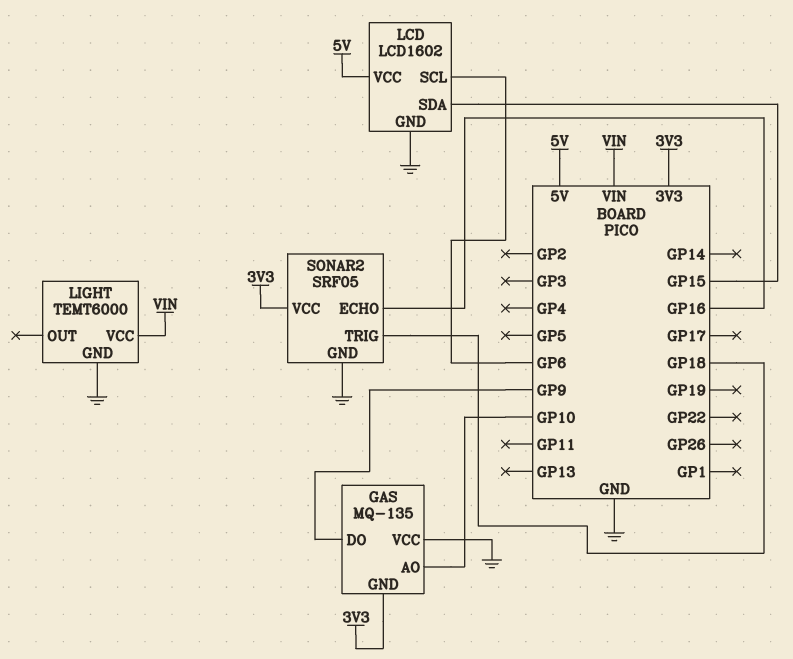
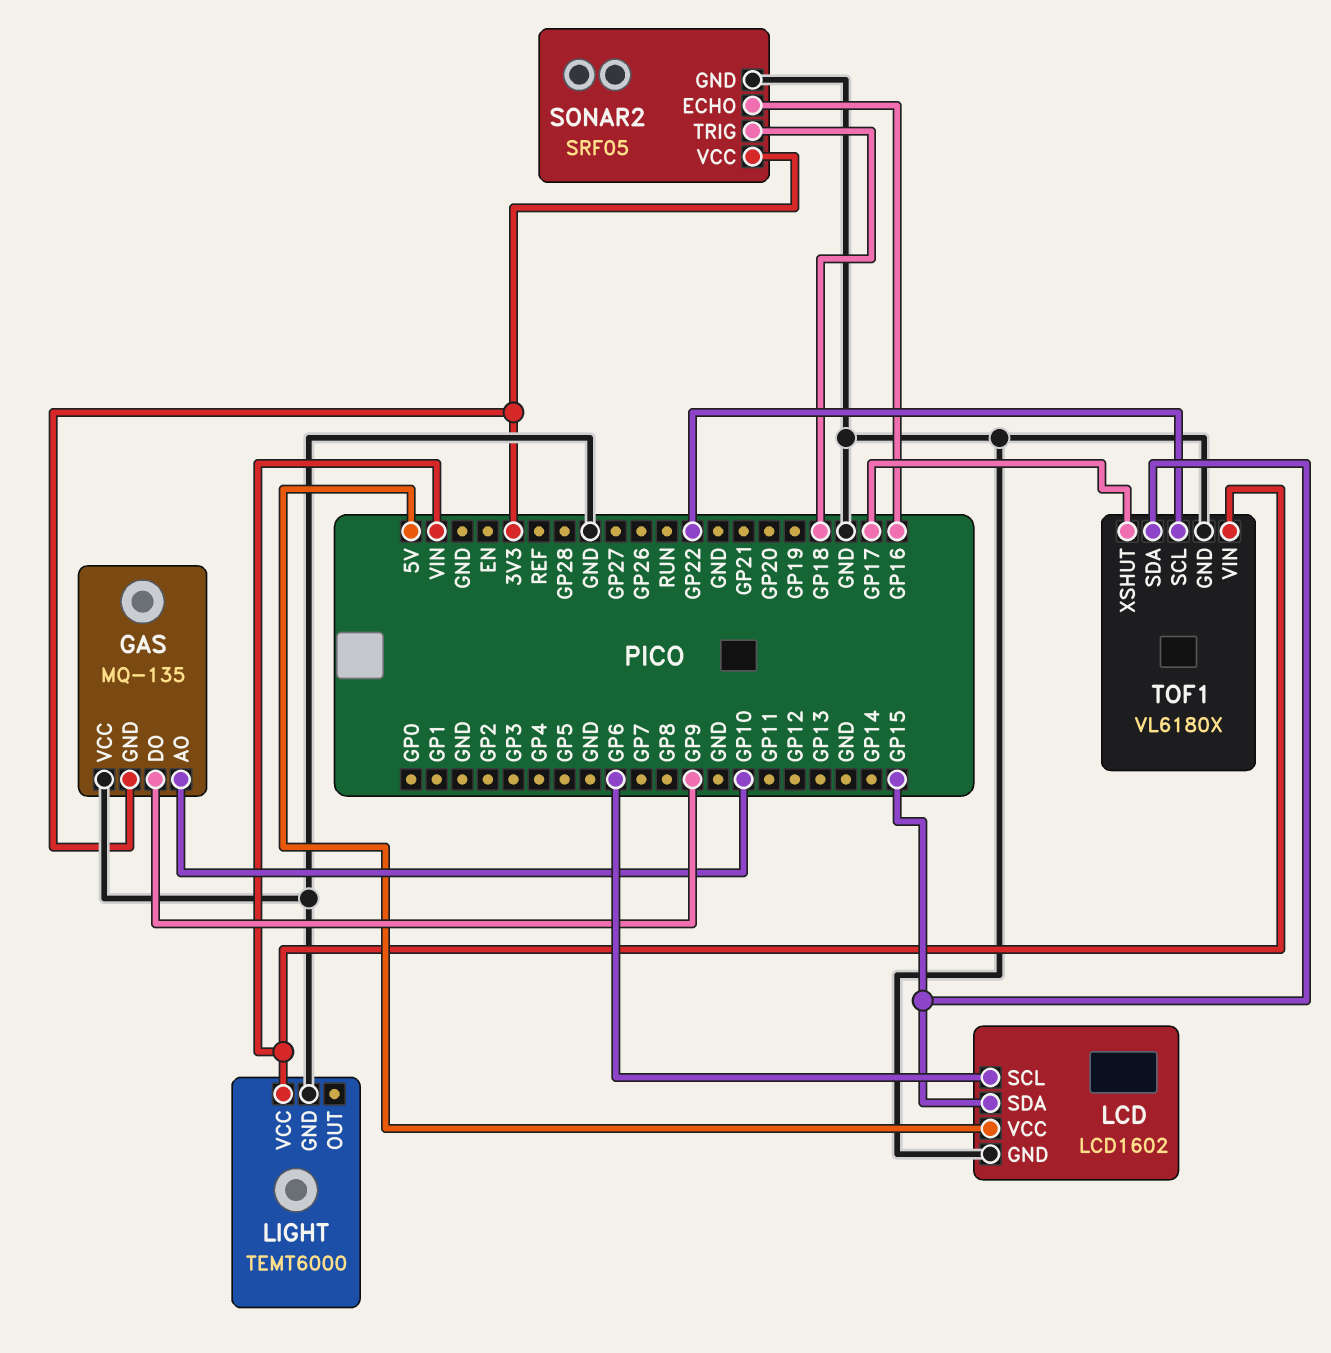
TOF1: none -> VL6180X
TOF1 pin GND: none -> GND
TOF1 pin SCL: none -> GP22
TOF1 pin SDA: none -> GP15
TOF1 pin VIN: none -> VIN
TOF1 pin XSHUT: none -> GP17

